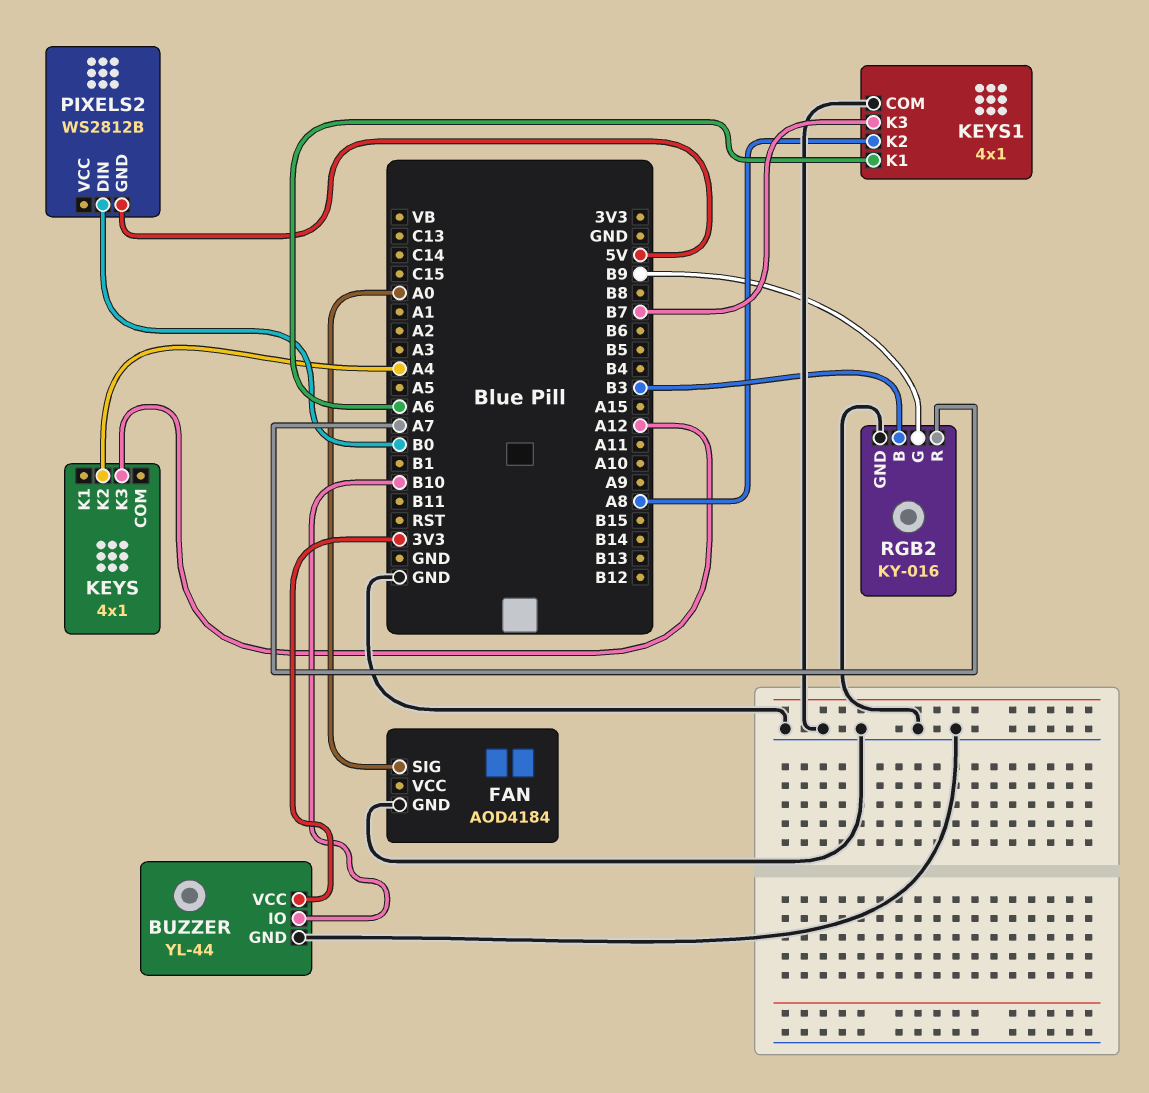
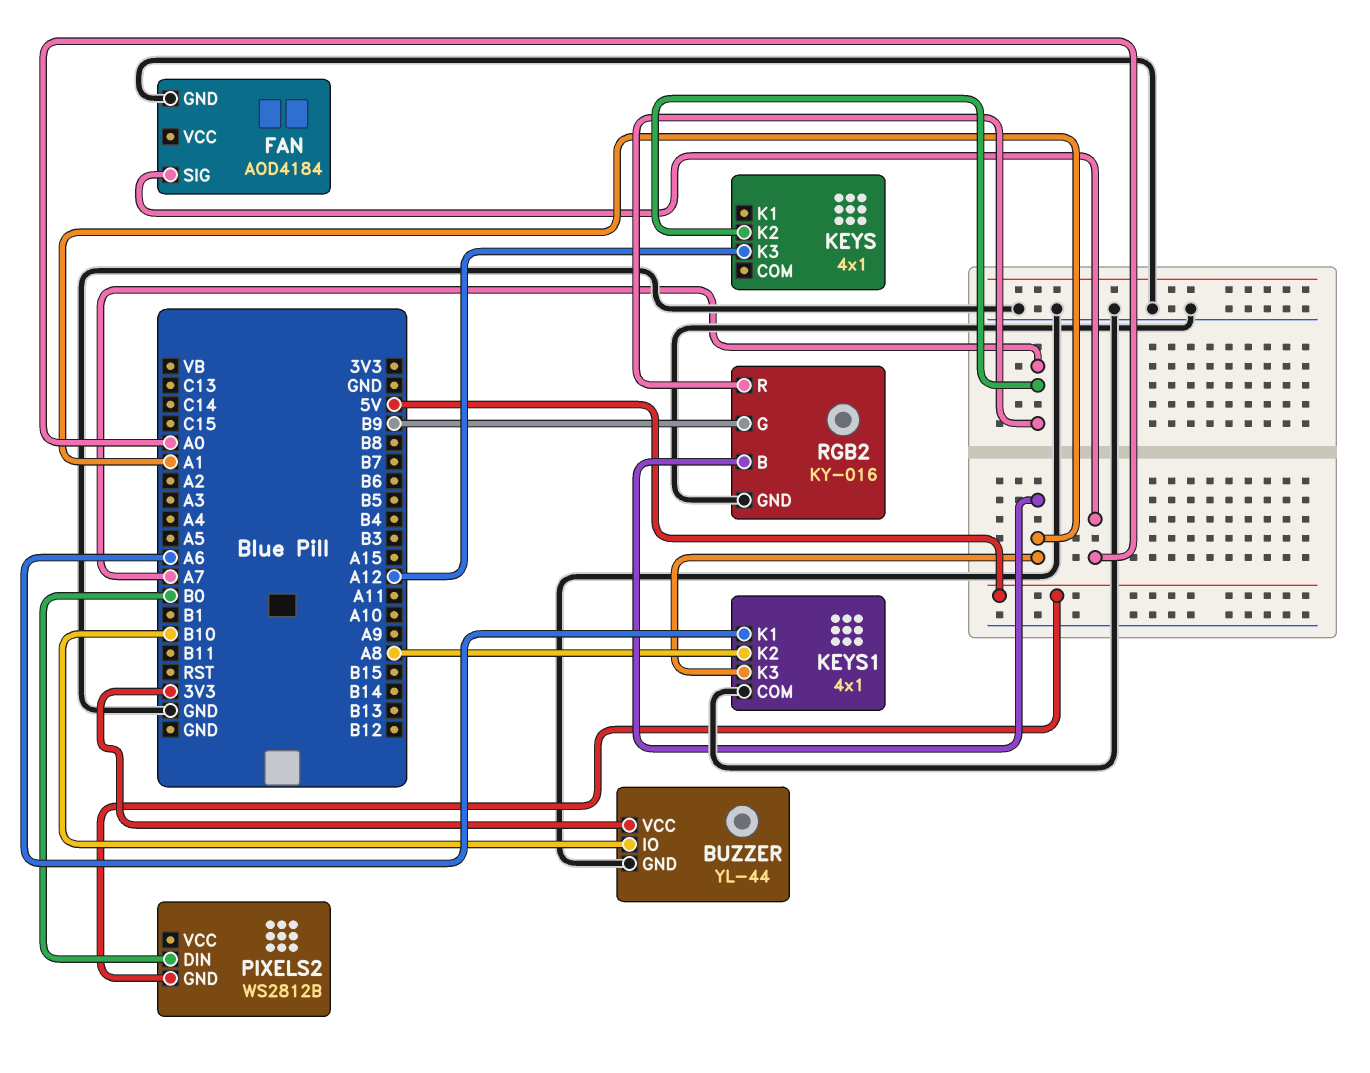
KEYS pin K2: A4 -> A7
KEYS1 pin K3: B7 -> A1
RGB2 pin B: B3 -> A1

